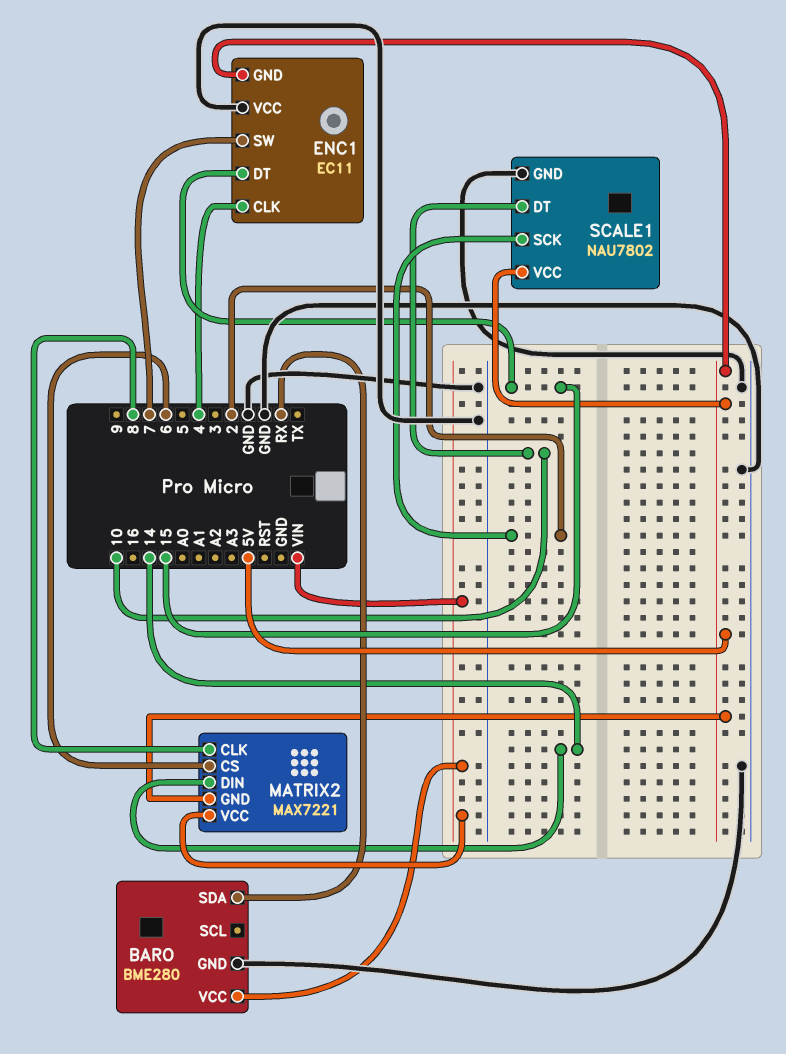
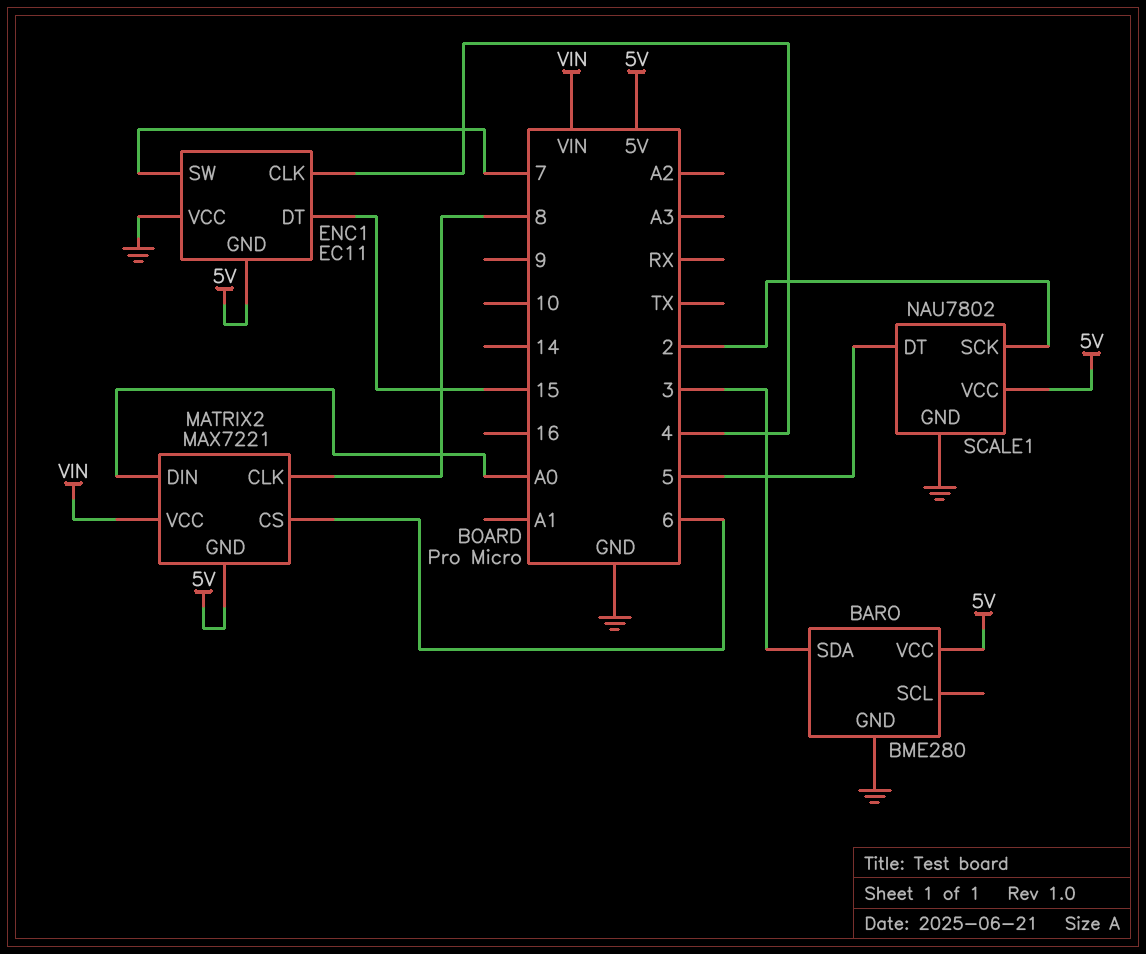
BARO pin SDA: RX -> 3
BARO pin VCC: VIN -> 5V
MATRIX2 pin DIN: 14 -> A0
SCALE1 pin DT: 10 -> 5

